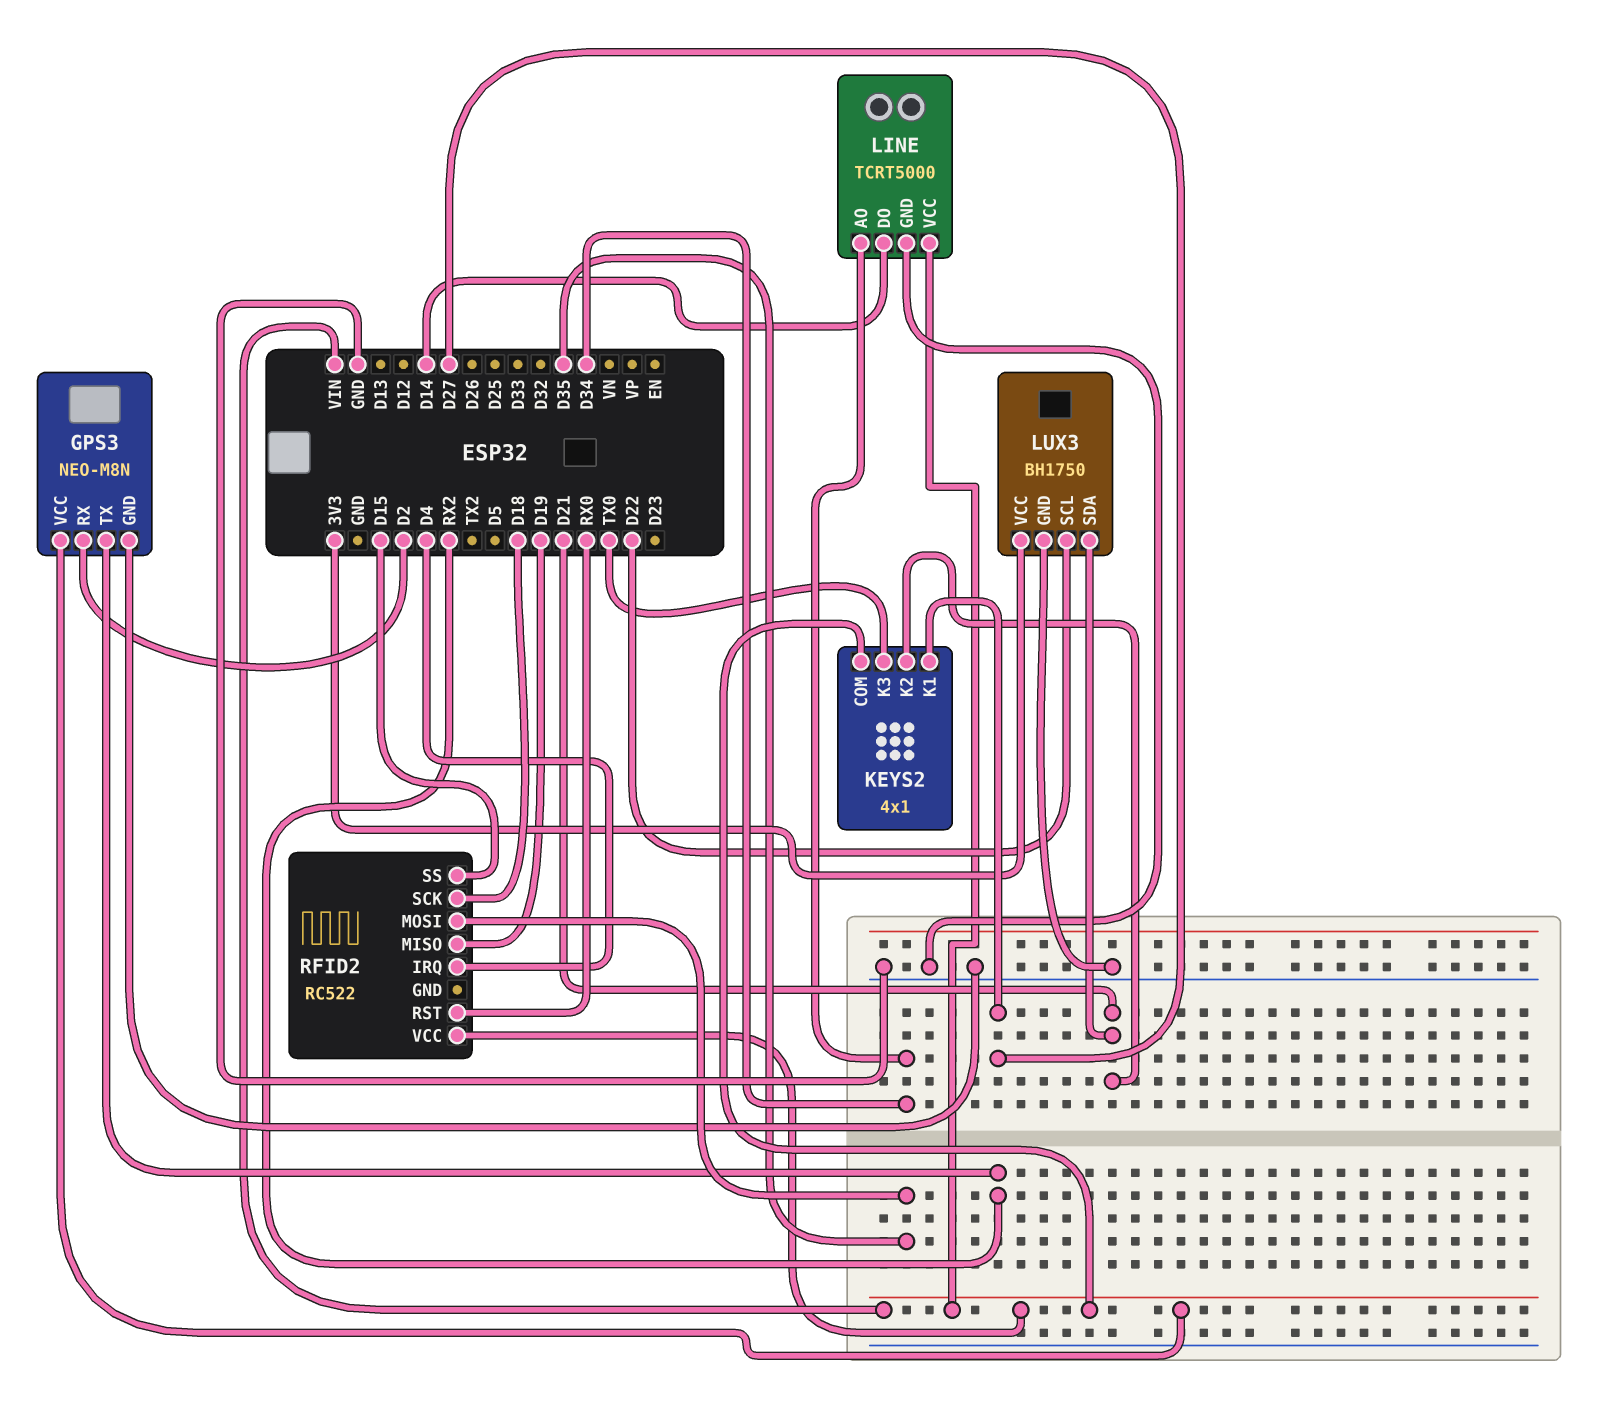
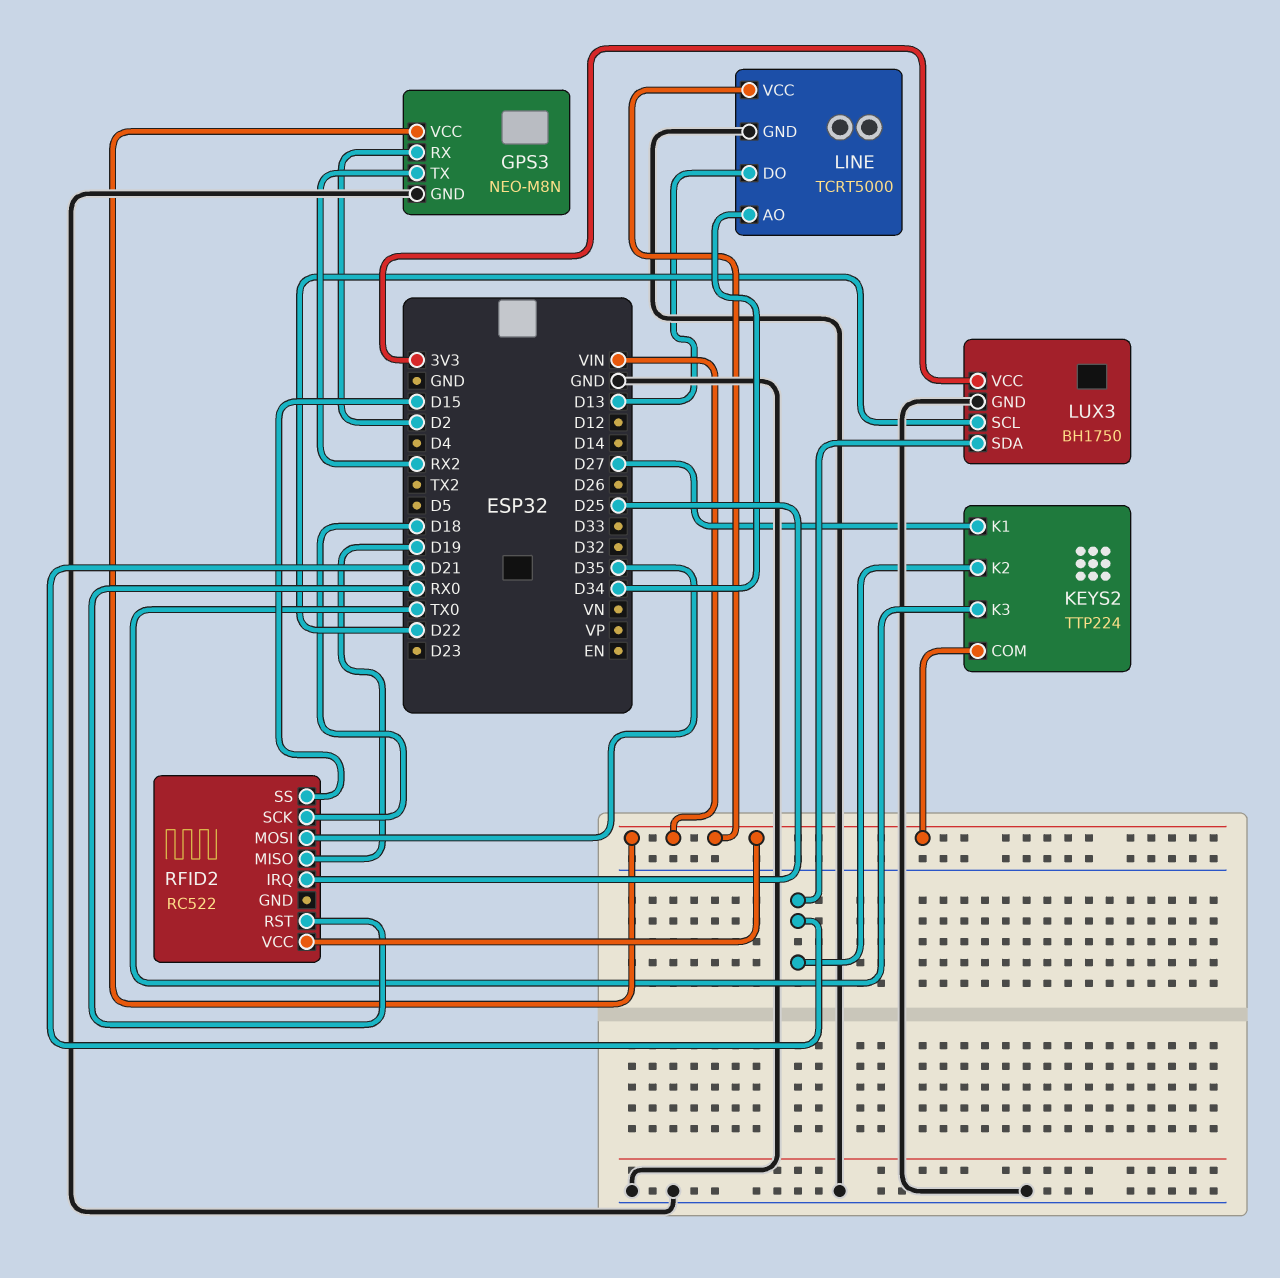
KEYS2: 4x1 -> TTP224
LINE pin DO: D14 -> D13
RFID2 pin IRQ: D4 -> D25

